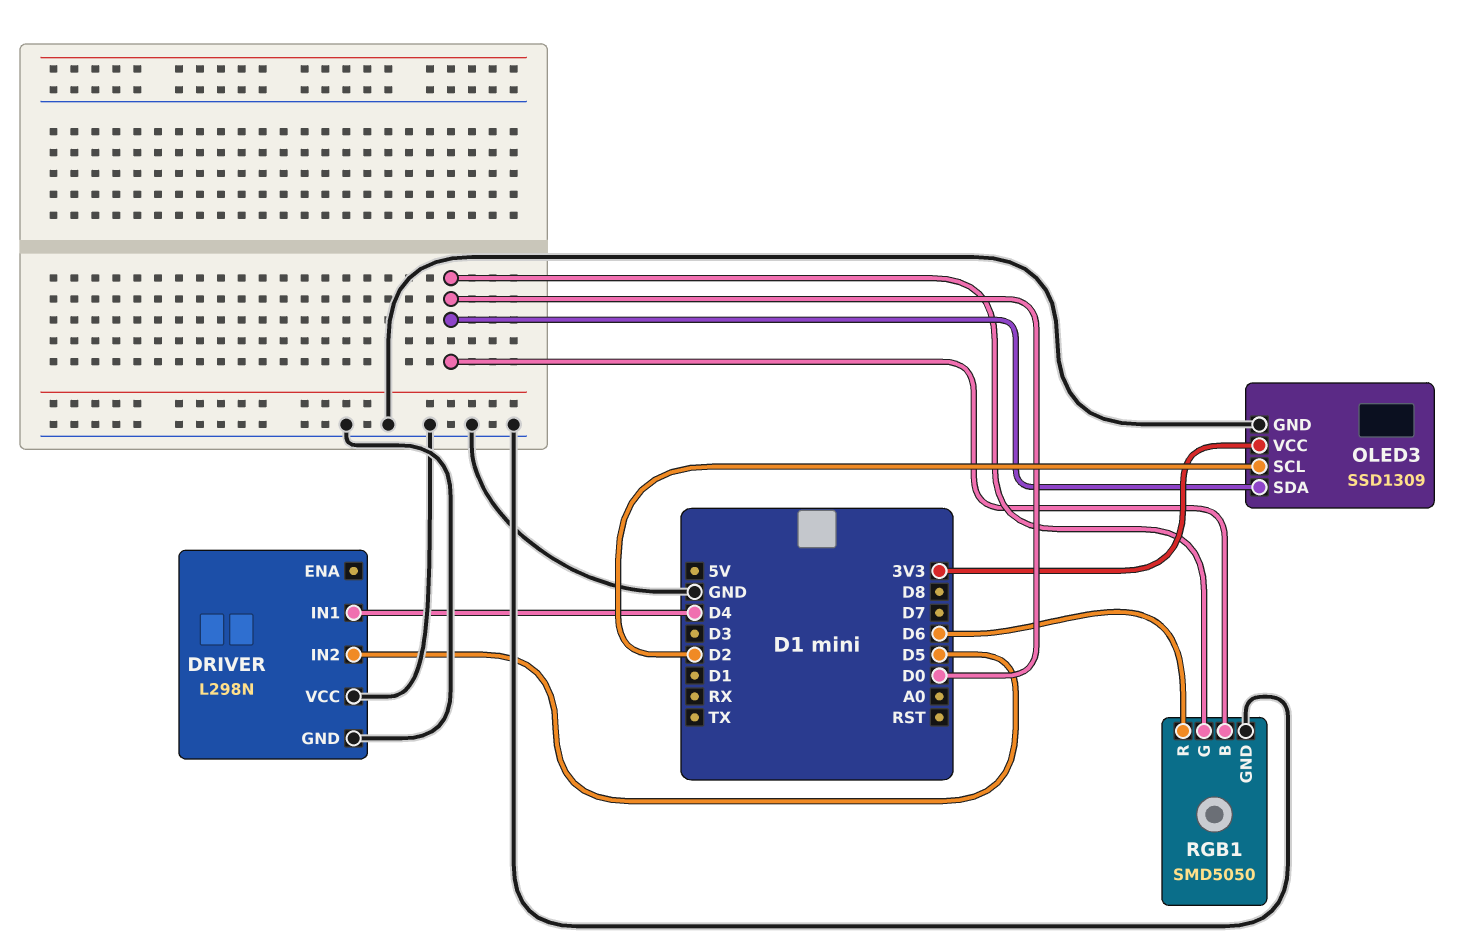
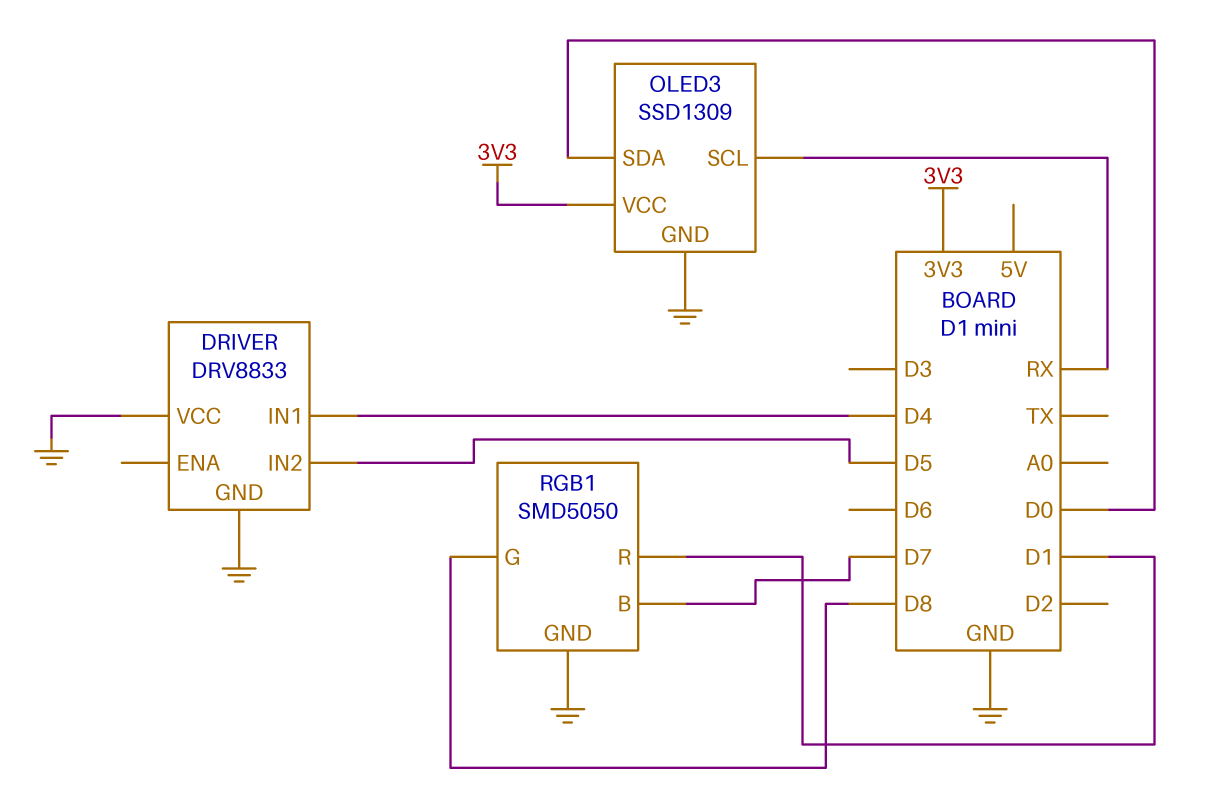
DRIVER: L298N -> DRV8833
OLED3 pin SCL: D2 -> RX
RGB1 pin B: D0 -> D7
RGB1 pin G: D0 -> D8
RGB1 pin R: D6 -> D1

